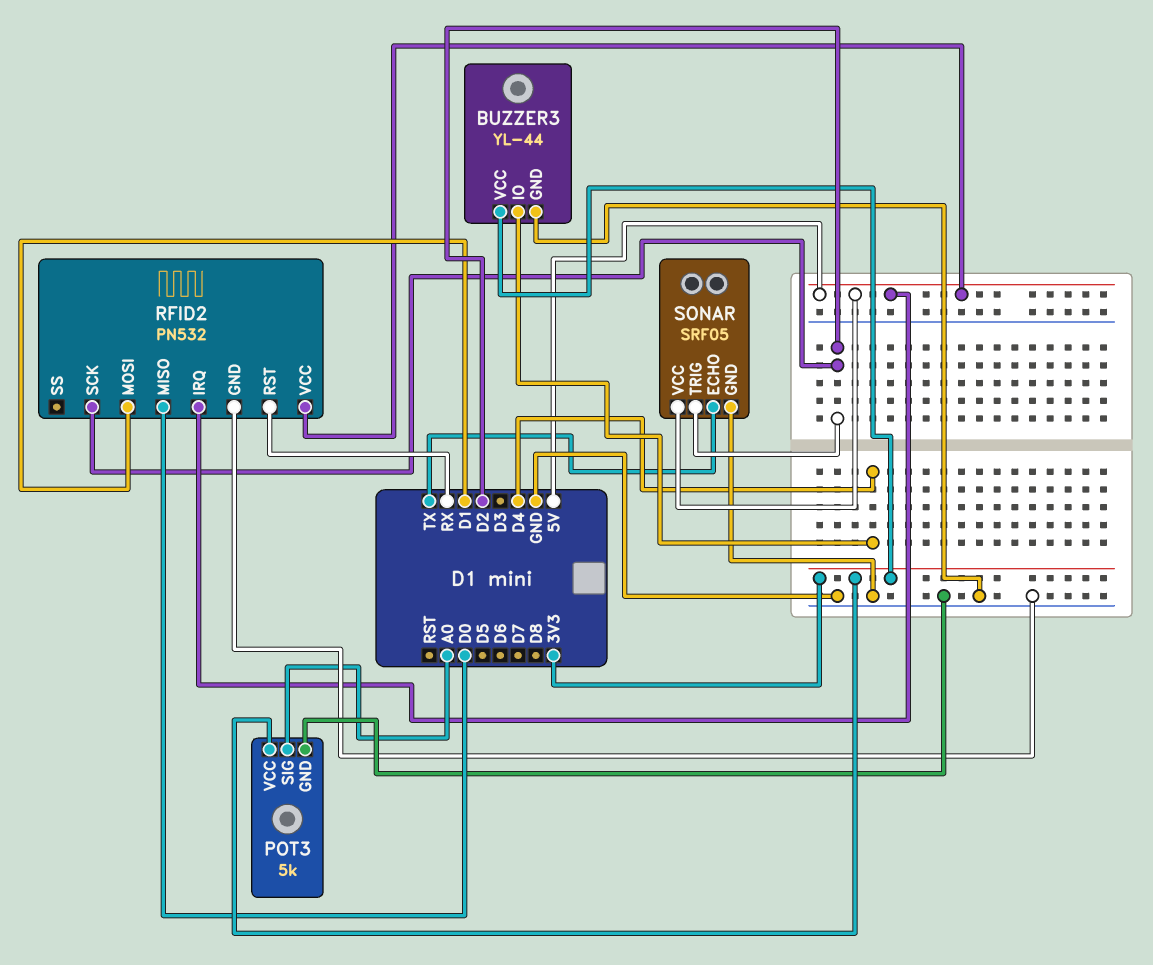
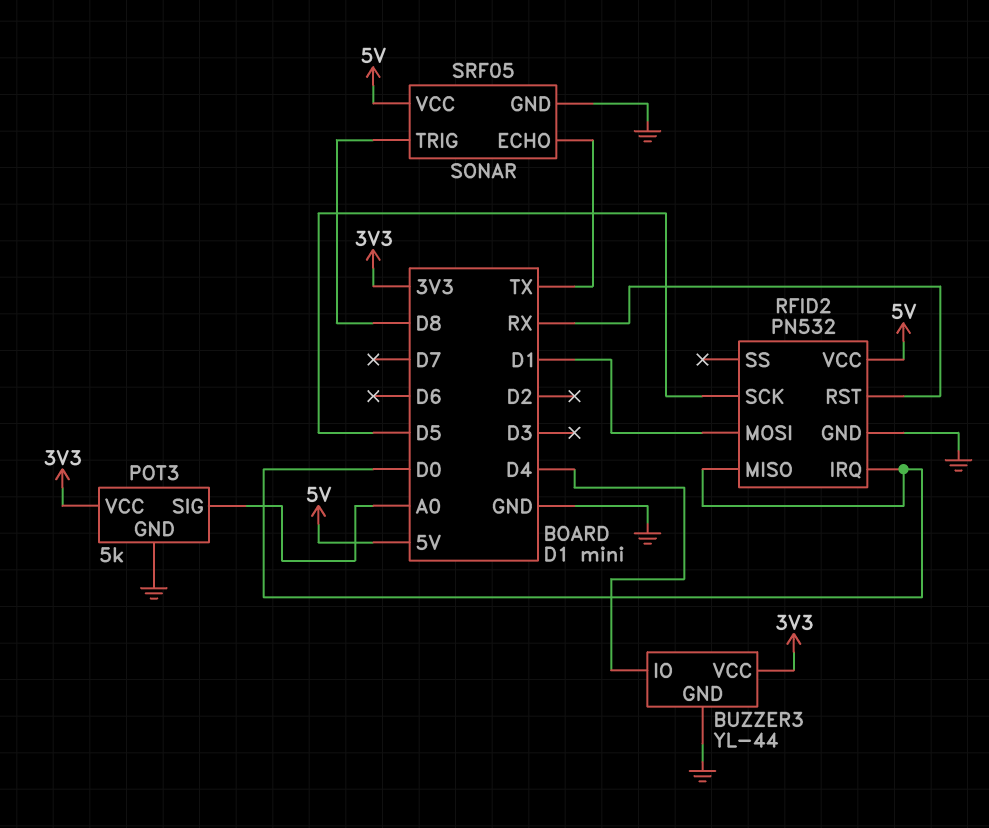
RFID2 pin IRQ: 5V -> D0
RFID2 pin SCK: D2 -> D5
SONAR pin TRIG: D2 -> D8

